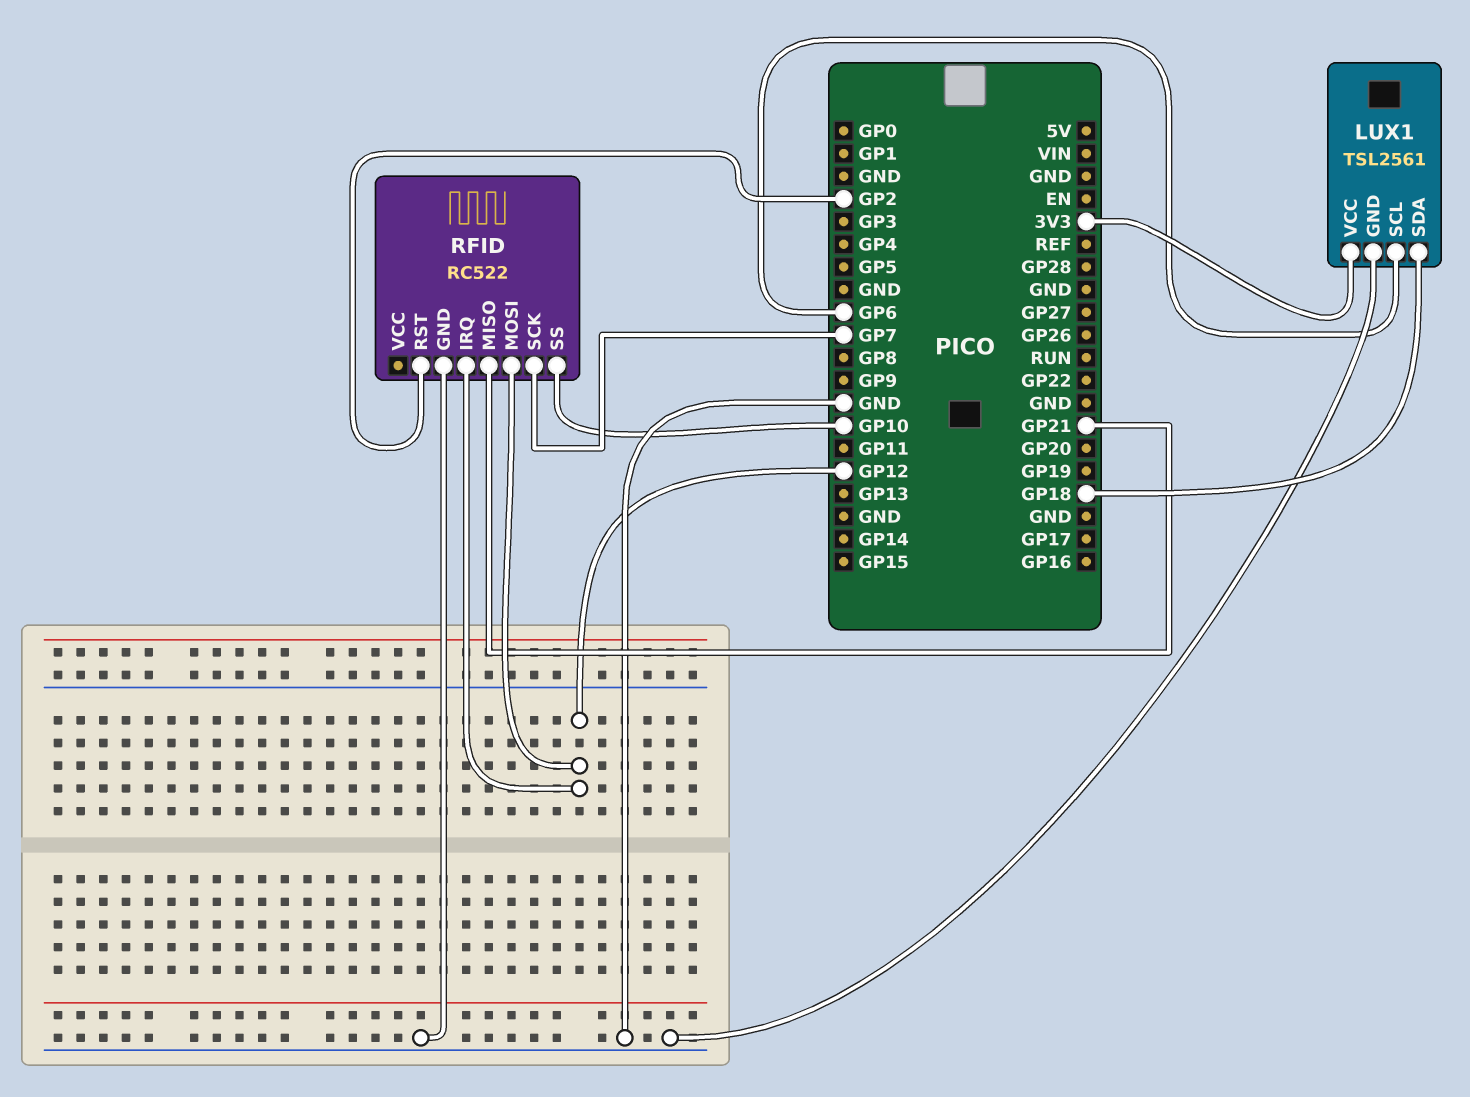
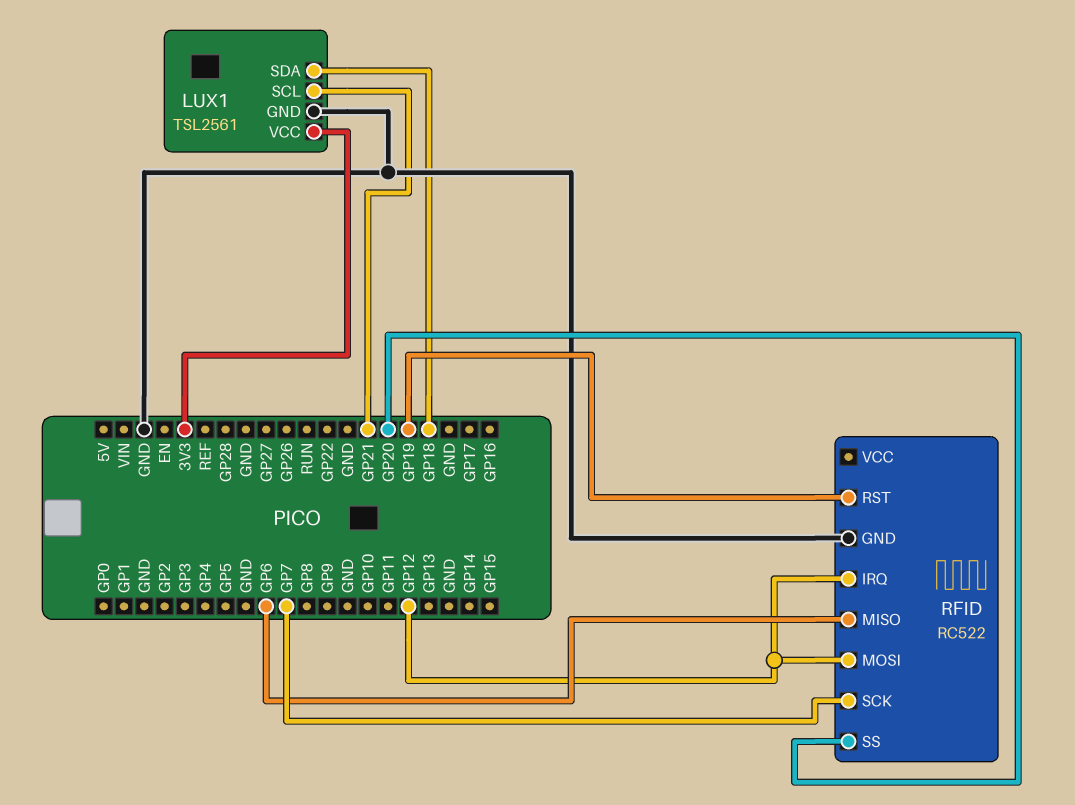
LUX1 pin SCL: GP6 -> GP21
RFID pin MISO: GP21 -> GP6
RFID pin RST: GP2 -> GP19
RFID pin SS: GP10 -> GP20

